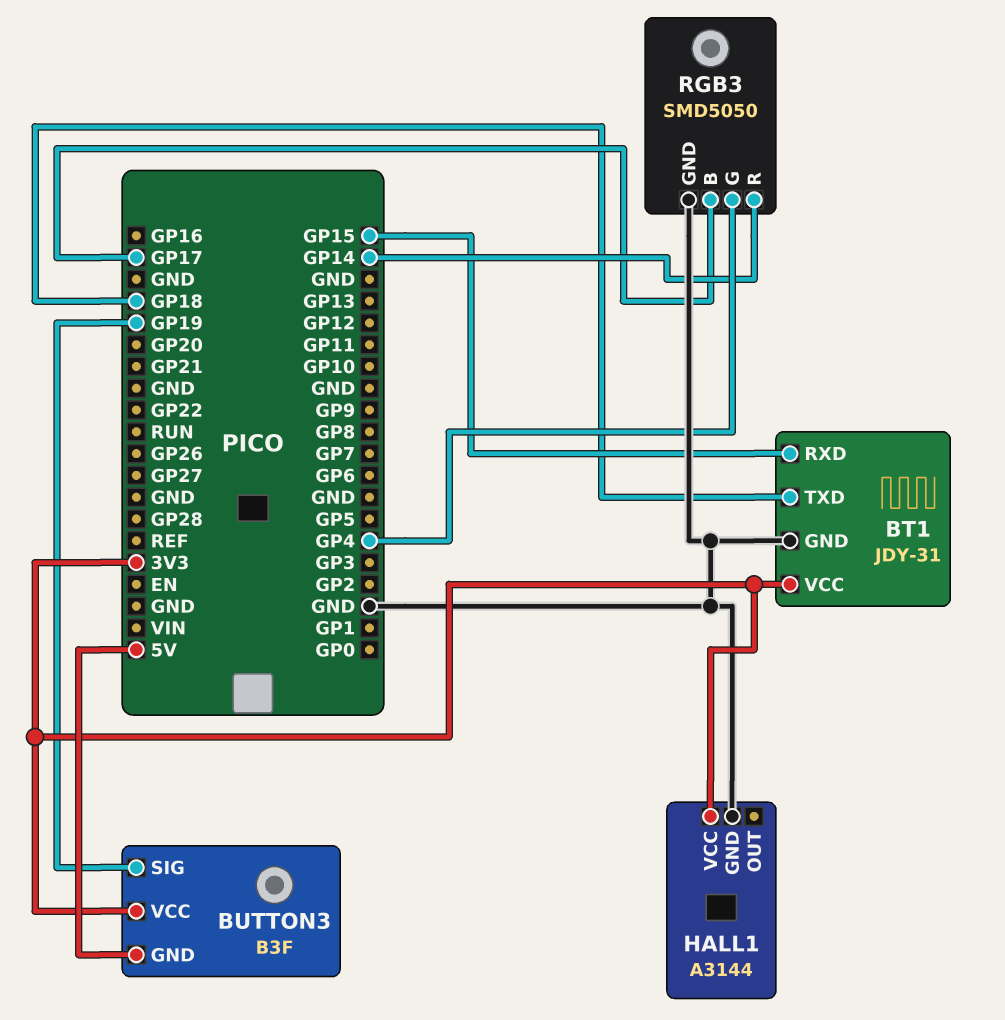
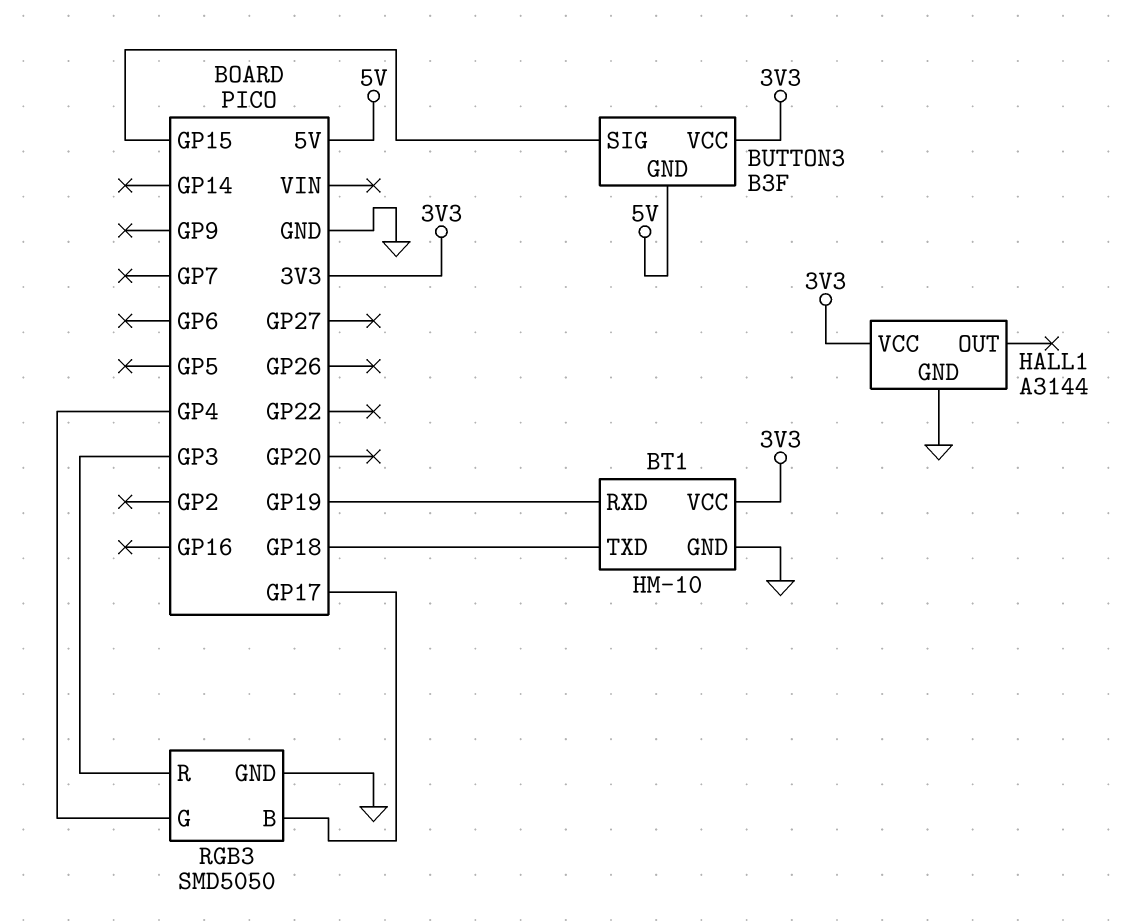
BT1: JDY-31 -> HM-10
BT1 pin RXD: GP15 -> GP19
BUTTON3 pin SIG: GP19 -> GP15
RGB3 pin R: GP14 -> GP3

